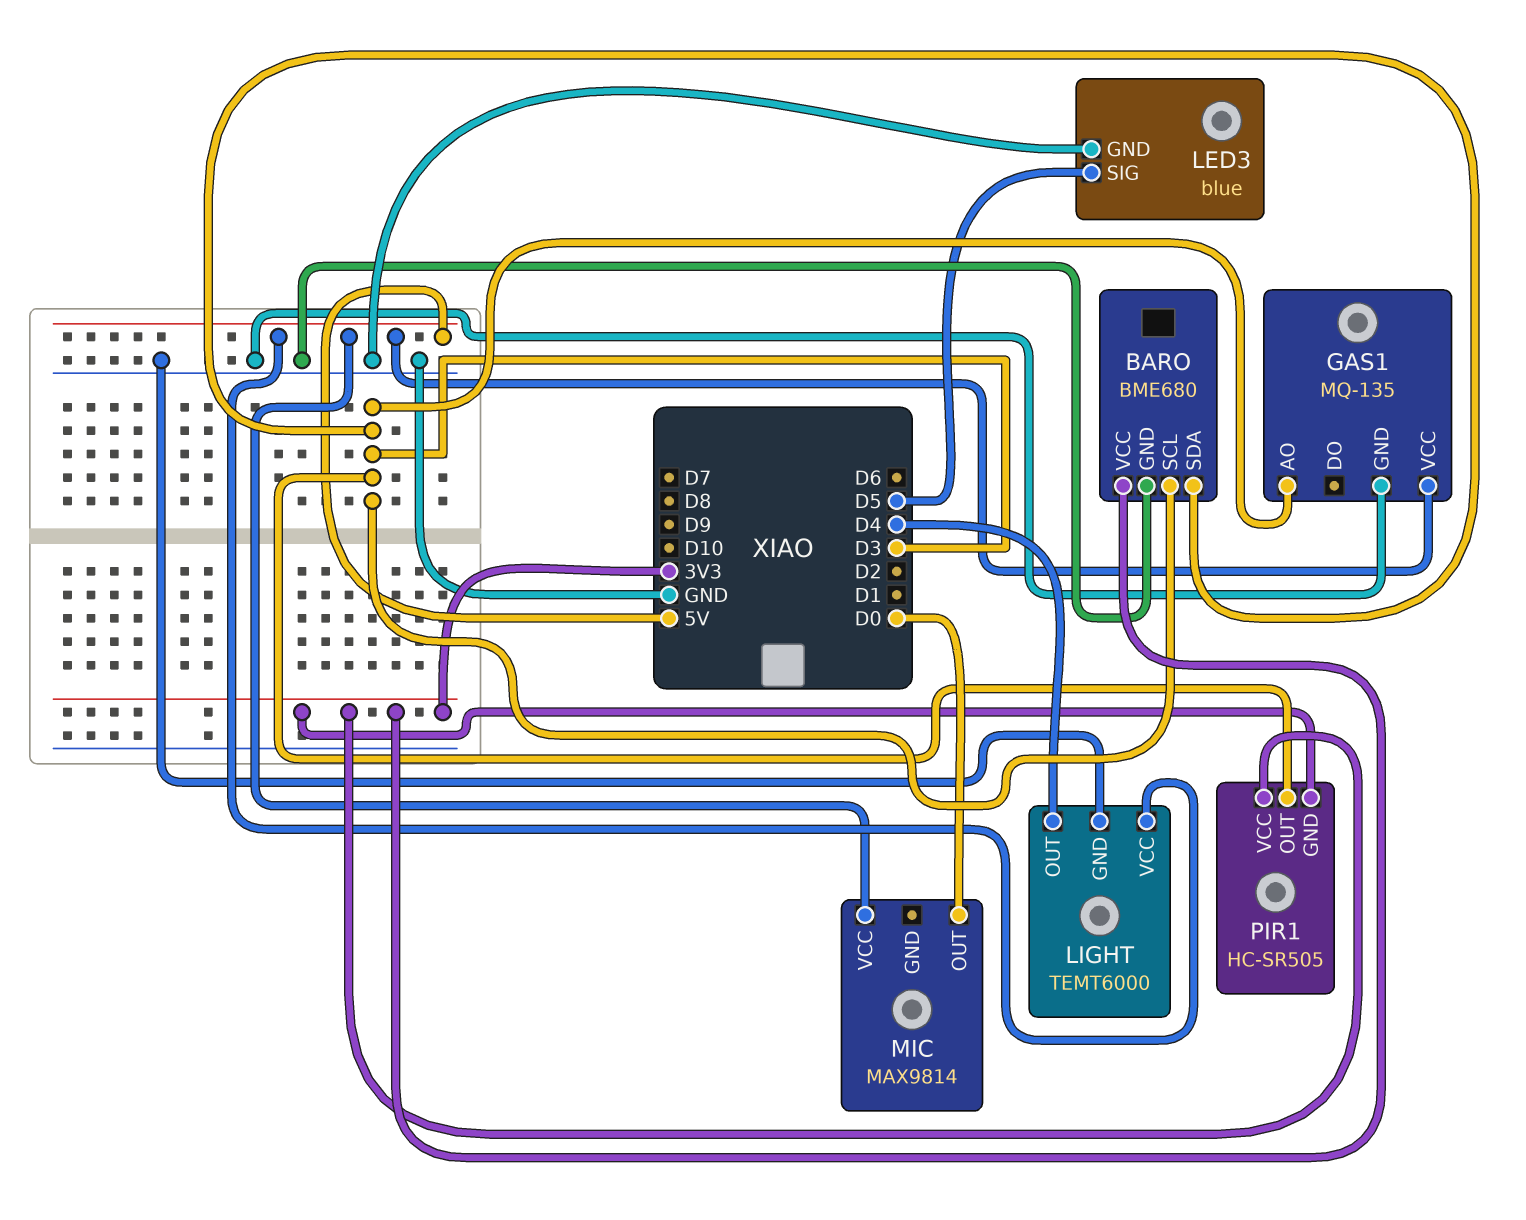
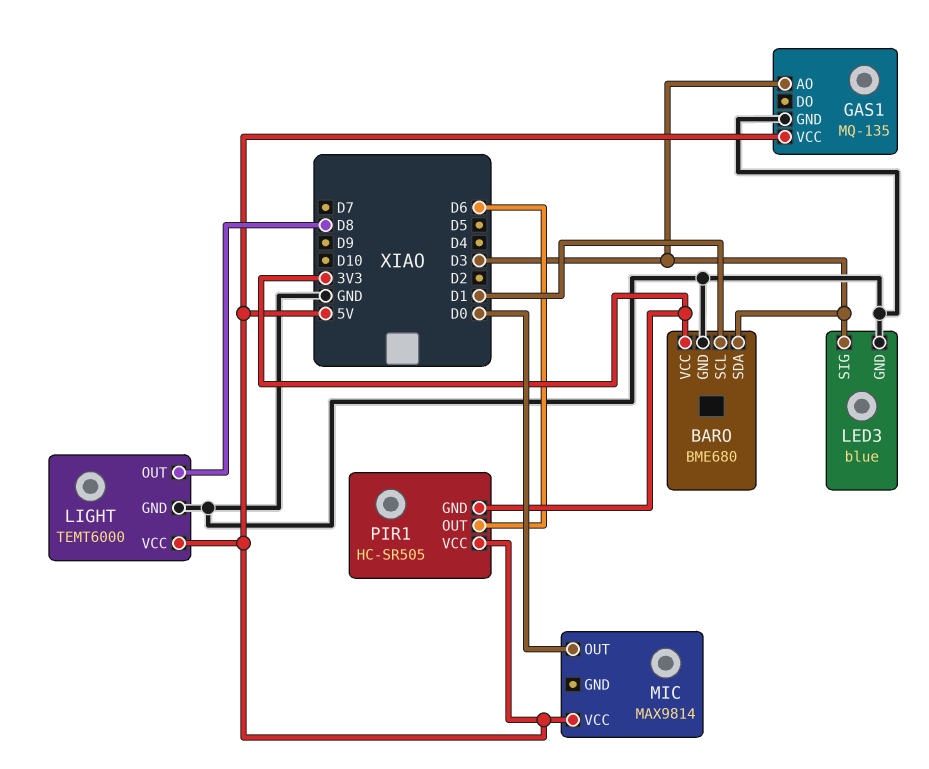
BARO pin SCL: D3 -> D1
LED3 pin SIG: D5 -> D3
LIGHT pin OUT: D4 -> D8
PIR1 pin OUT: D3 -> D6
PIR1 pin VCC: 3V3 -> 5V

